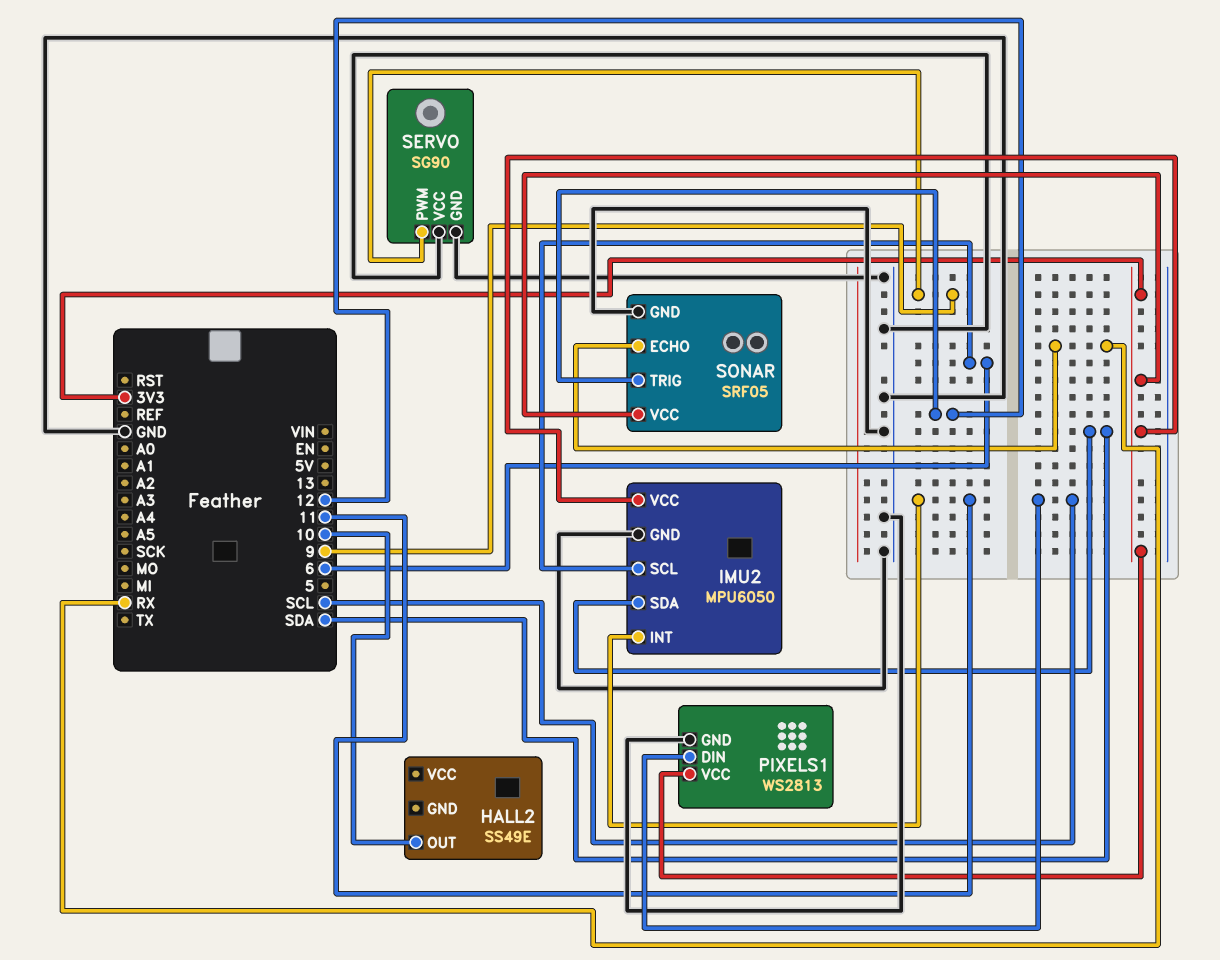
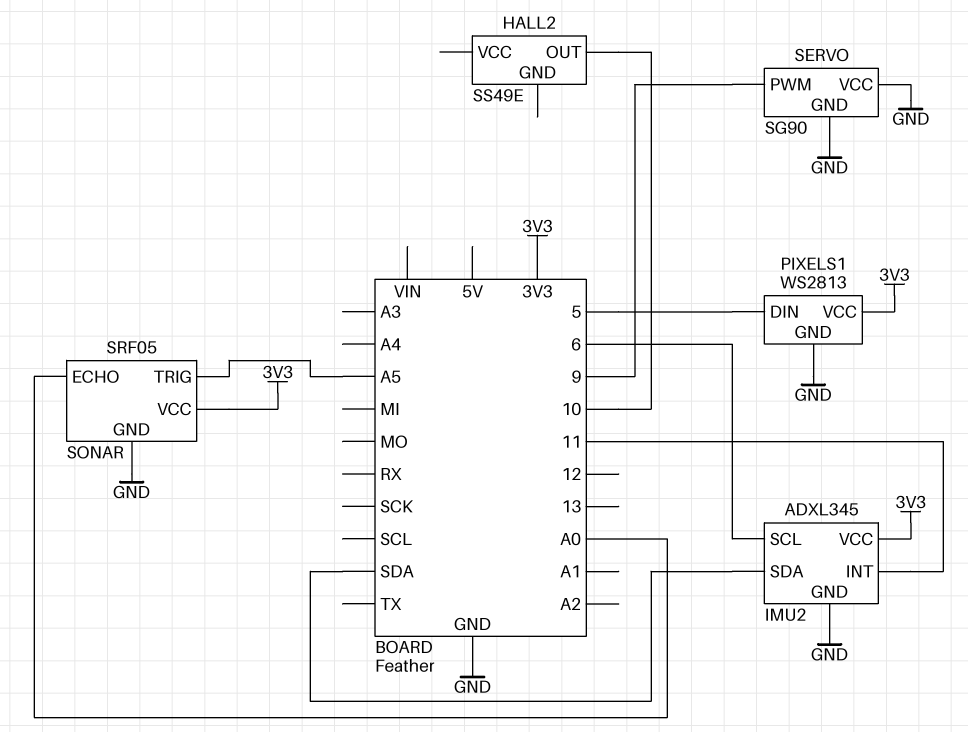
IMU2: MPU6050 -> ADXL345
PIXELS1 pin DIN: SCL -> 5
SONAR pin ECHO: RX -> A0
SONAR pin TRIG: 12 -> A5

